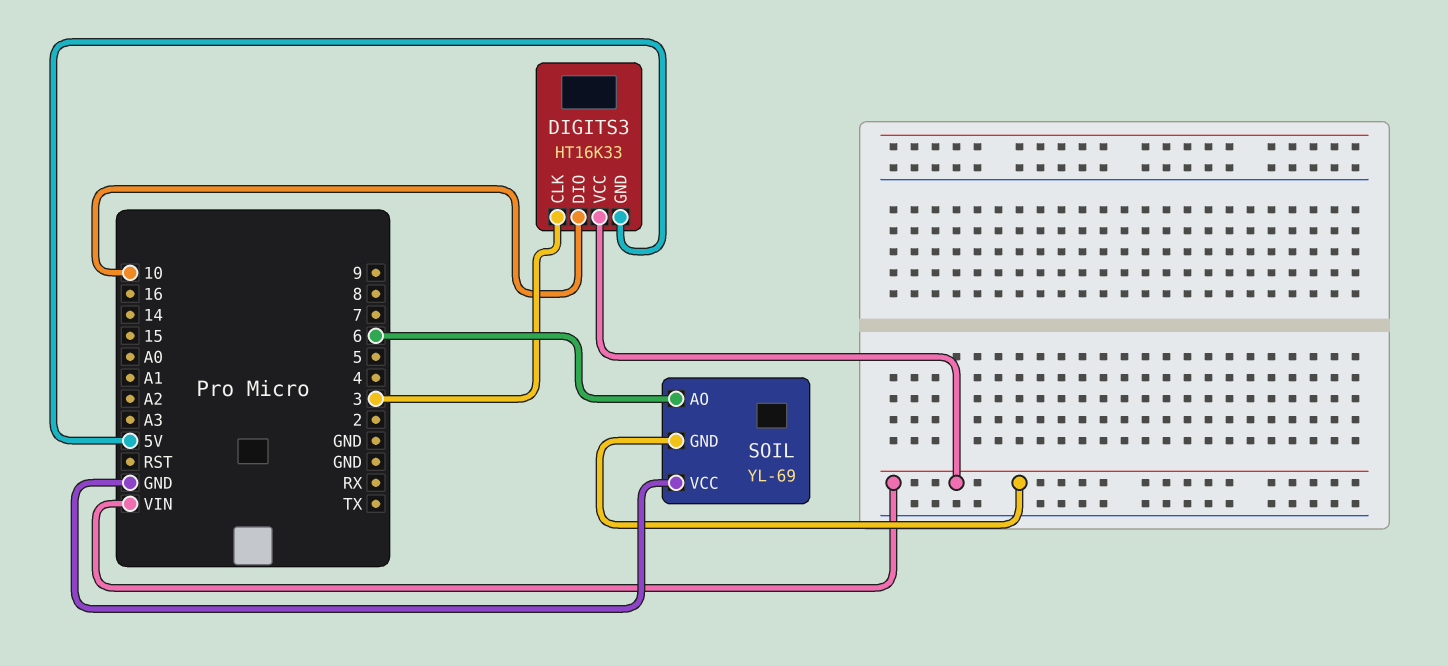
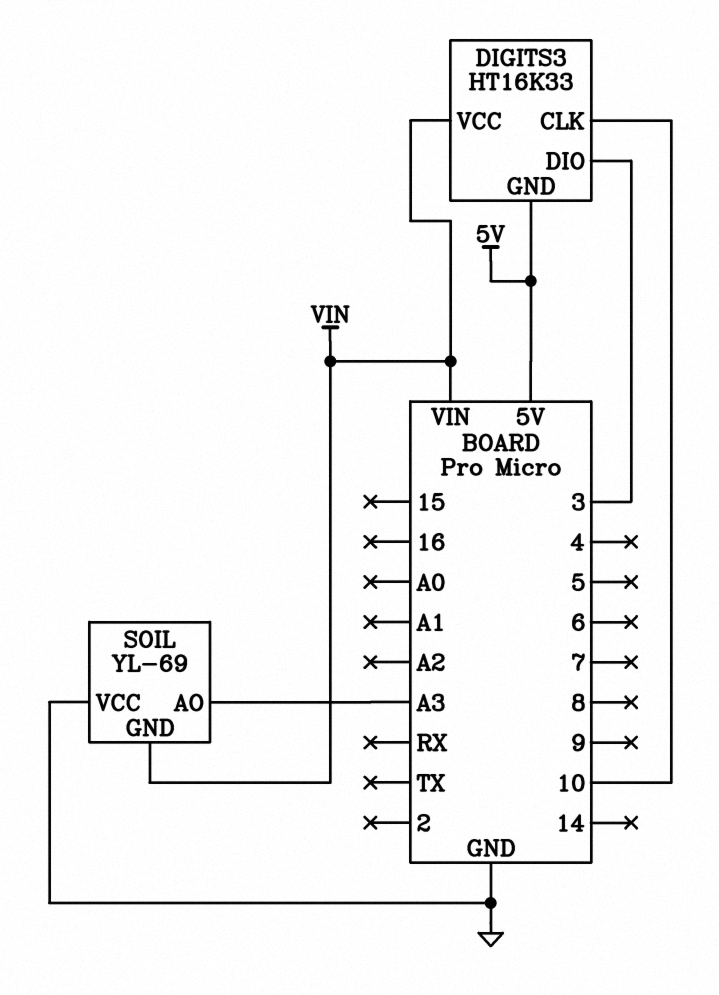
DIGITS3 pin CLK: 3 -> 10
DIGITS3 pin DIO: 10 -> 3
SOIL pin AO: 6 -> A3

